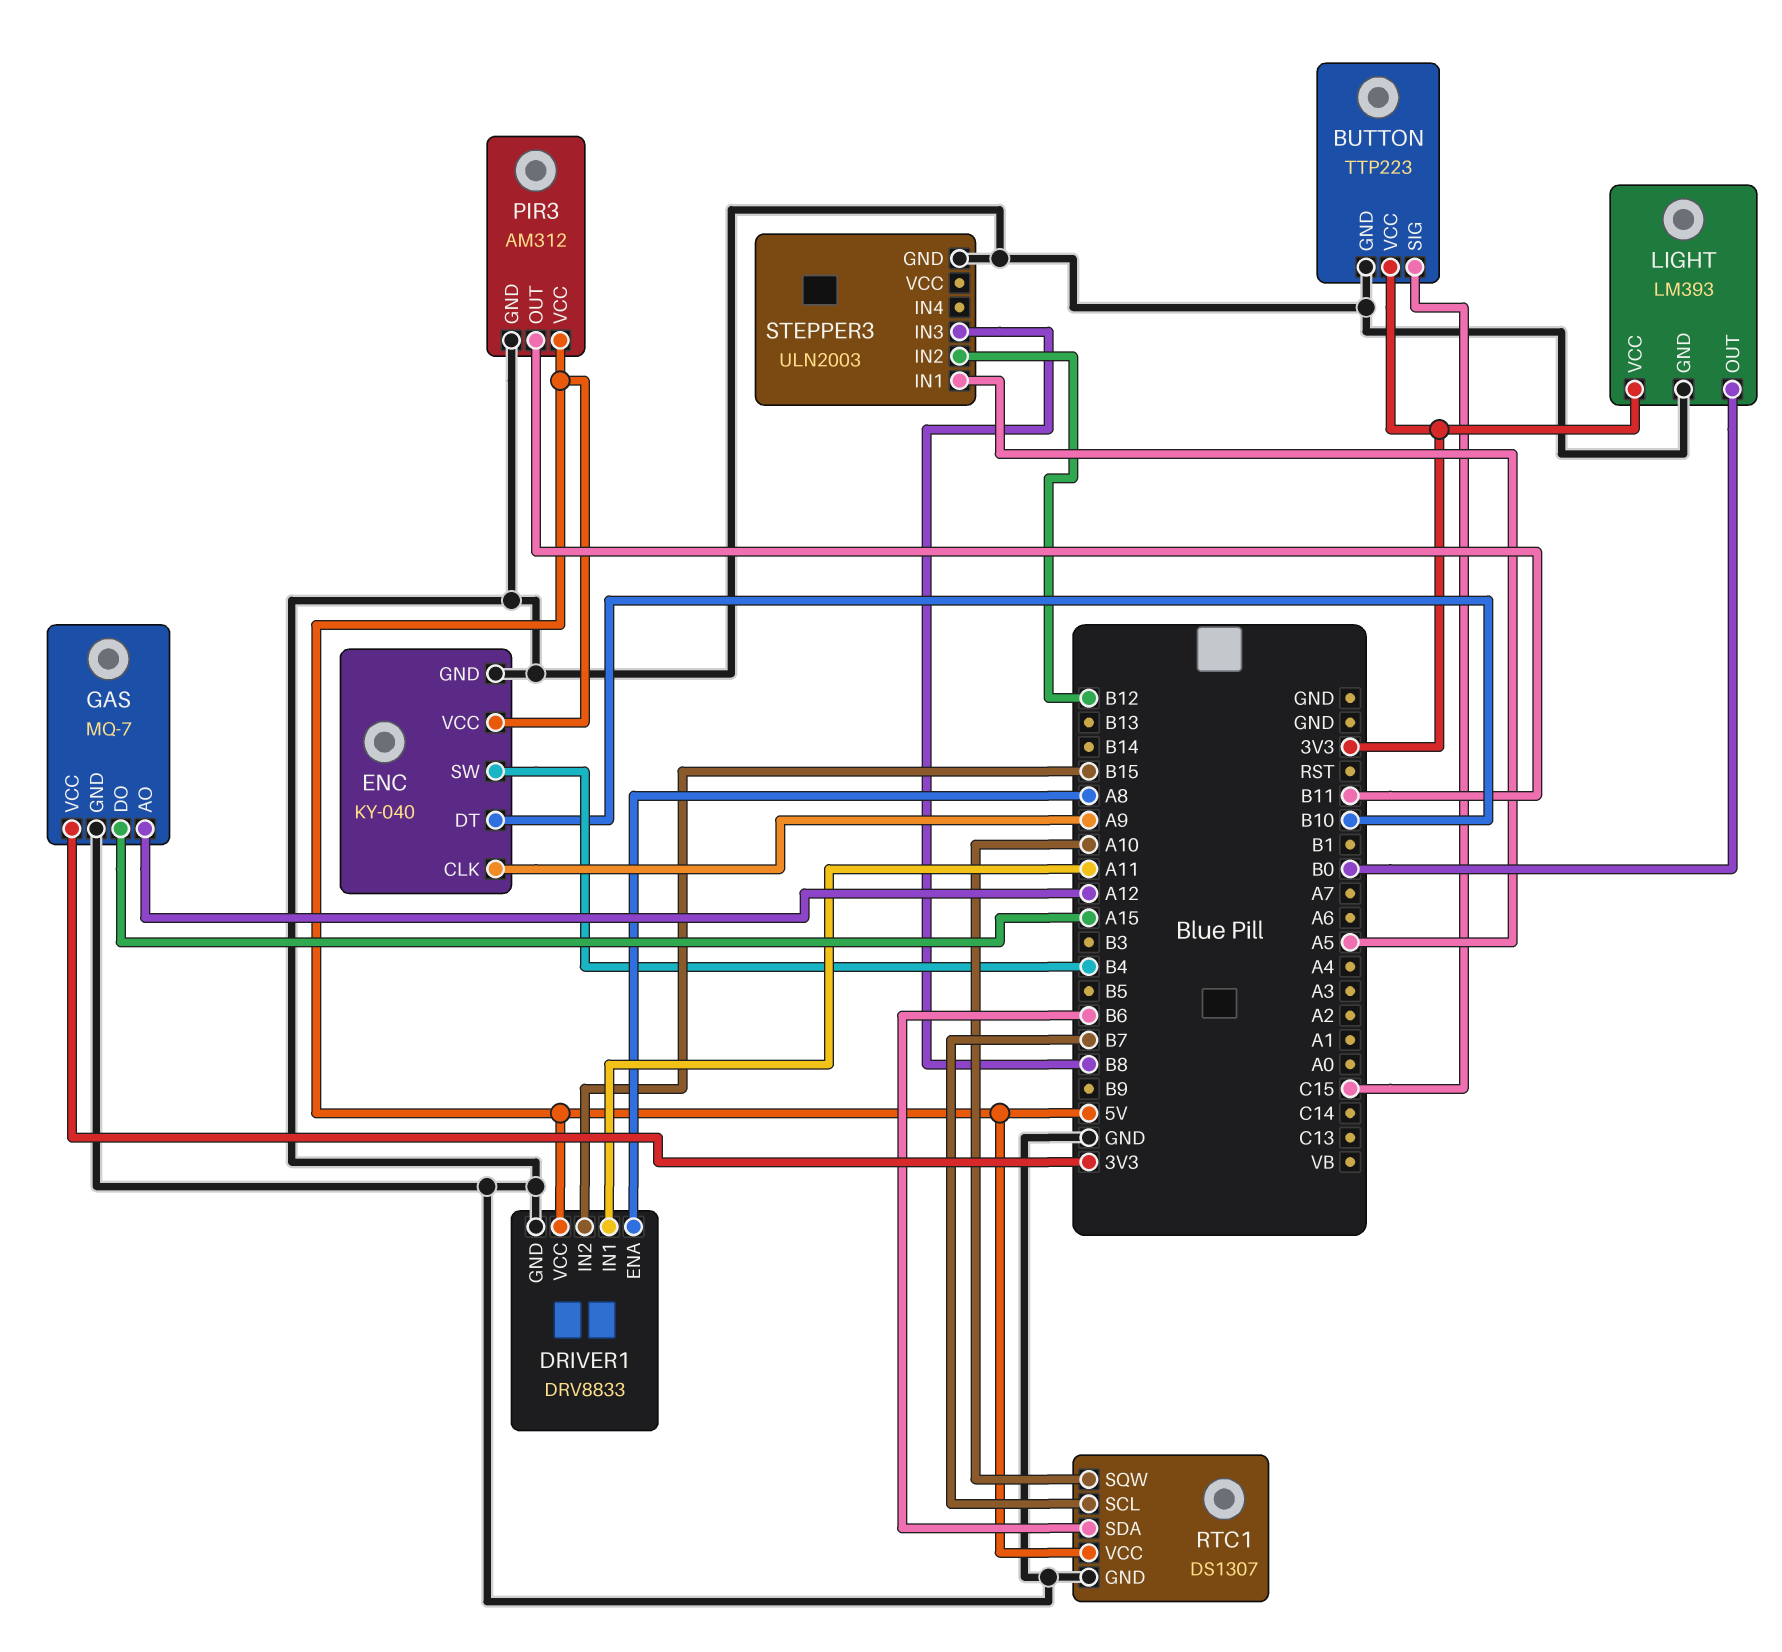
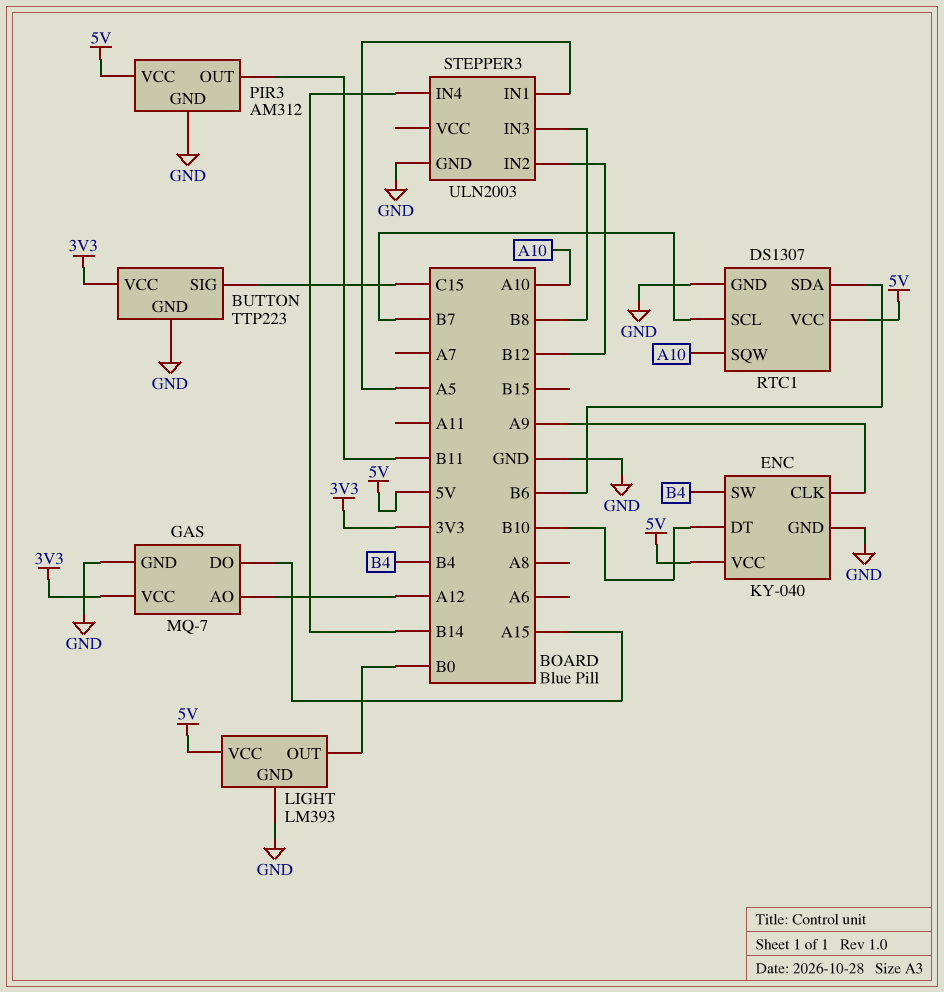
DRIVER1: DRV8833 -> none
DRIVER1 pin ENA: A8 -> none
DRIVER1 pin GND: GND -> none
DRIVER1 pin IN1: A11 -> none
DRIVER1 pin IN2: B15 -> none
DRIVER1 pin VCC: 5V -> none
LIGHT pin VCC: 3V3 -> 5V
STEPPER3 pin IN4: none -> B14

